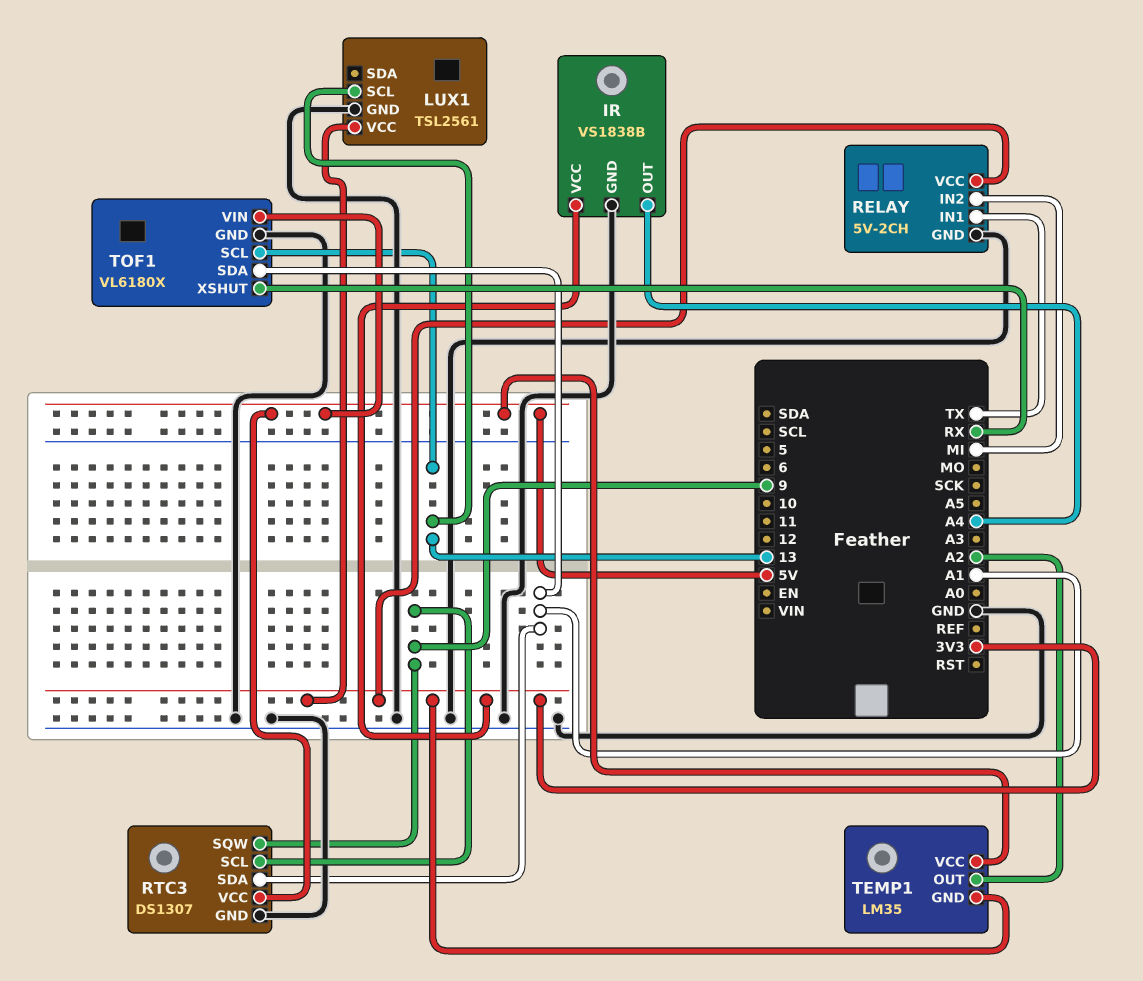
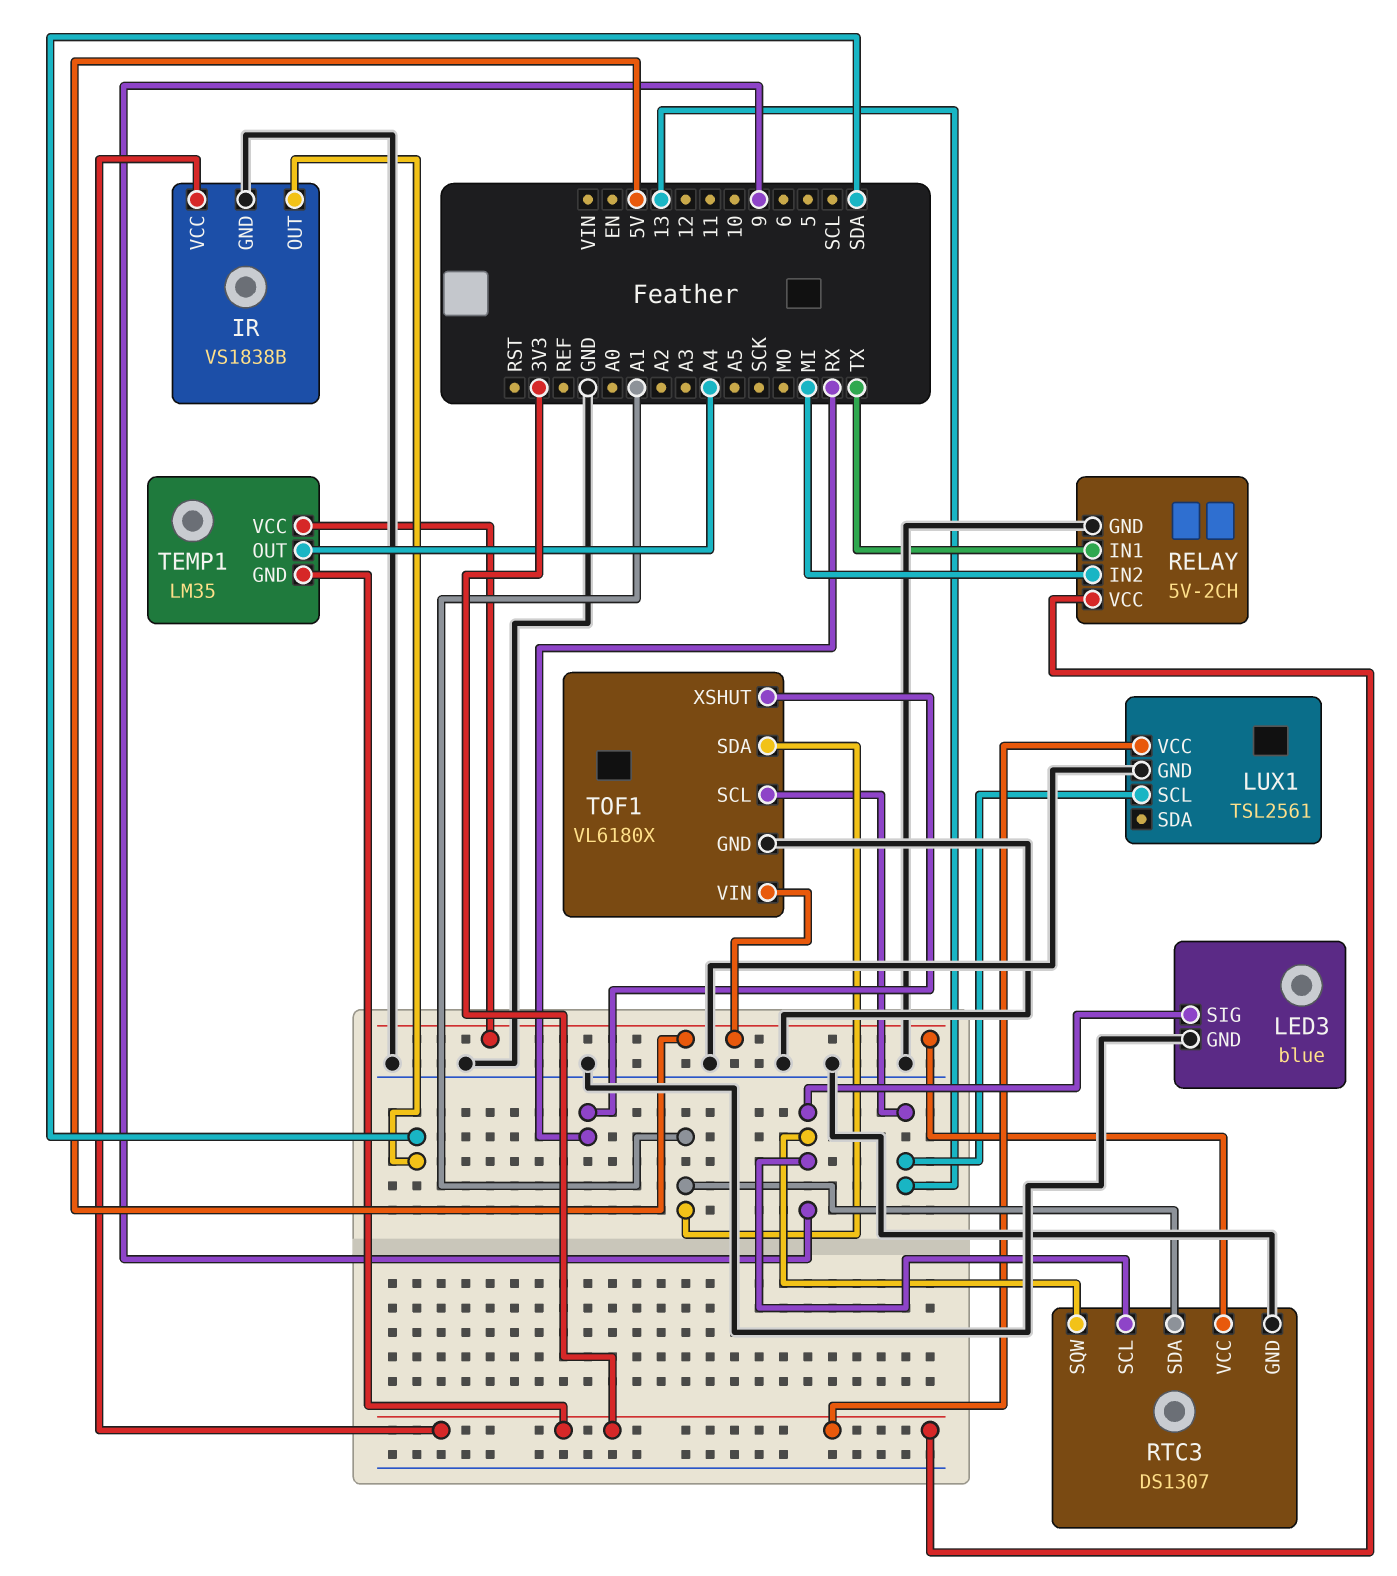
IR pin OUT: A4 -> SDA
LED3: none -> blue
LED3 pin GND: none -> GND
LED3 pin SIG: none -> 9
TEMP1 pin OUT: A2 -> A4

